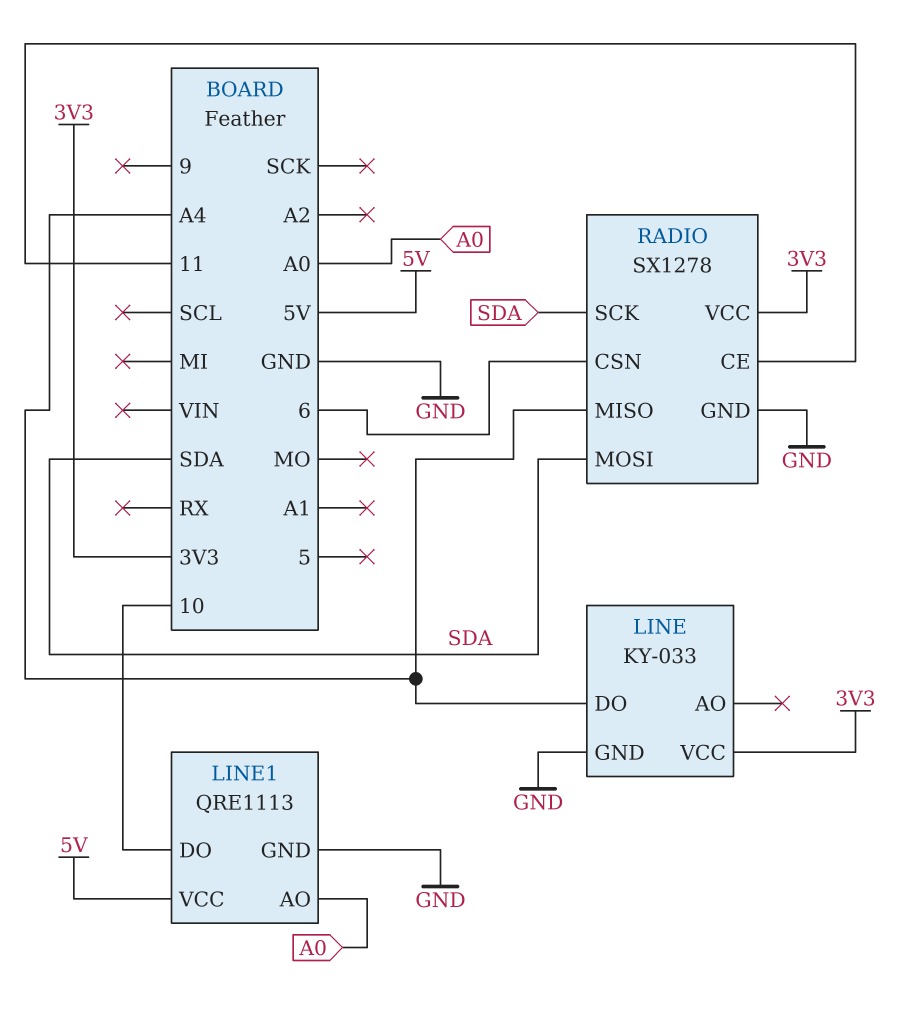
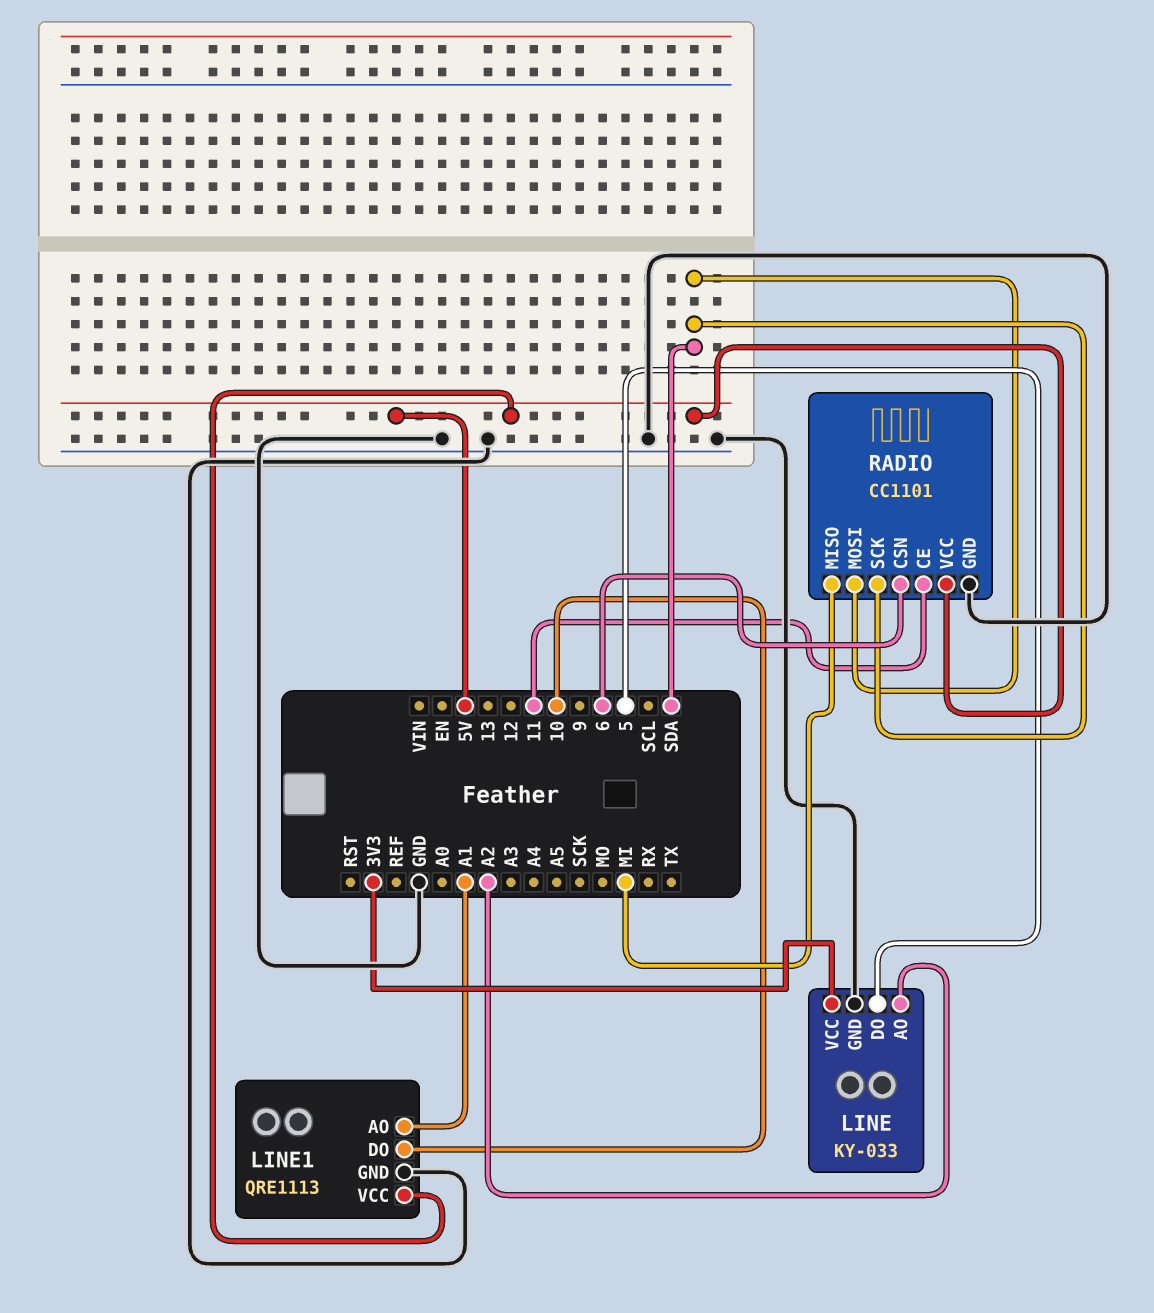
LINE pin AO: none -> A2
LINE pin DO: A4 -> 5
LINE1 pin AO: A0 -> A1
RADIO: SX1278 -> CC1101
RADIO pin MISO: A4 -> MI
RADIO pin VCC: 3V3 -> 5V

